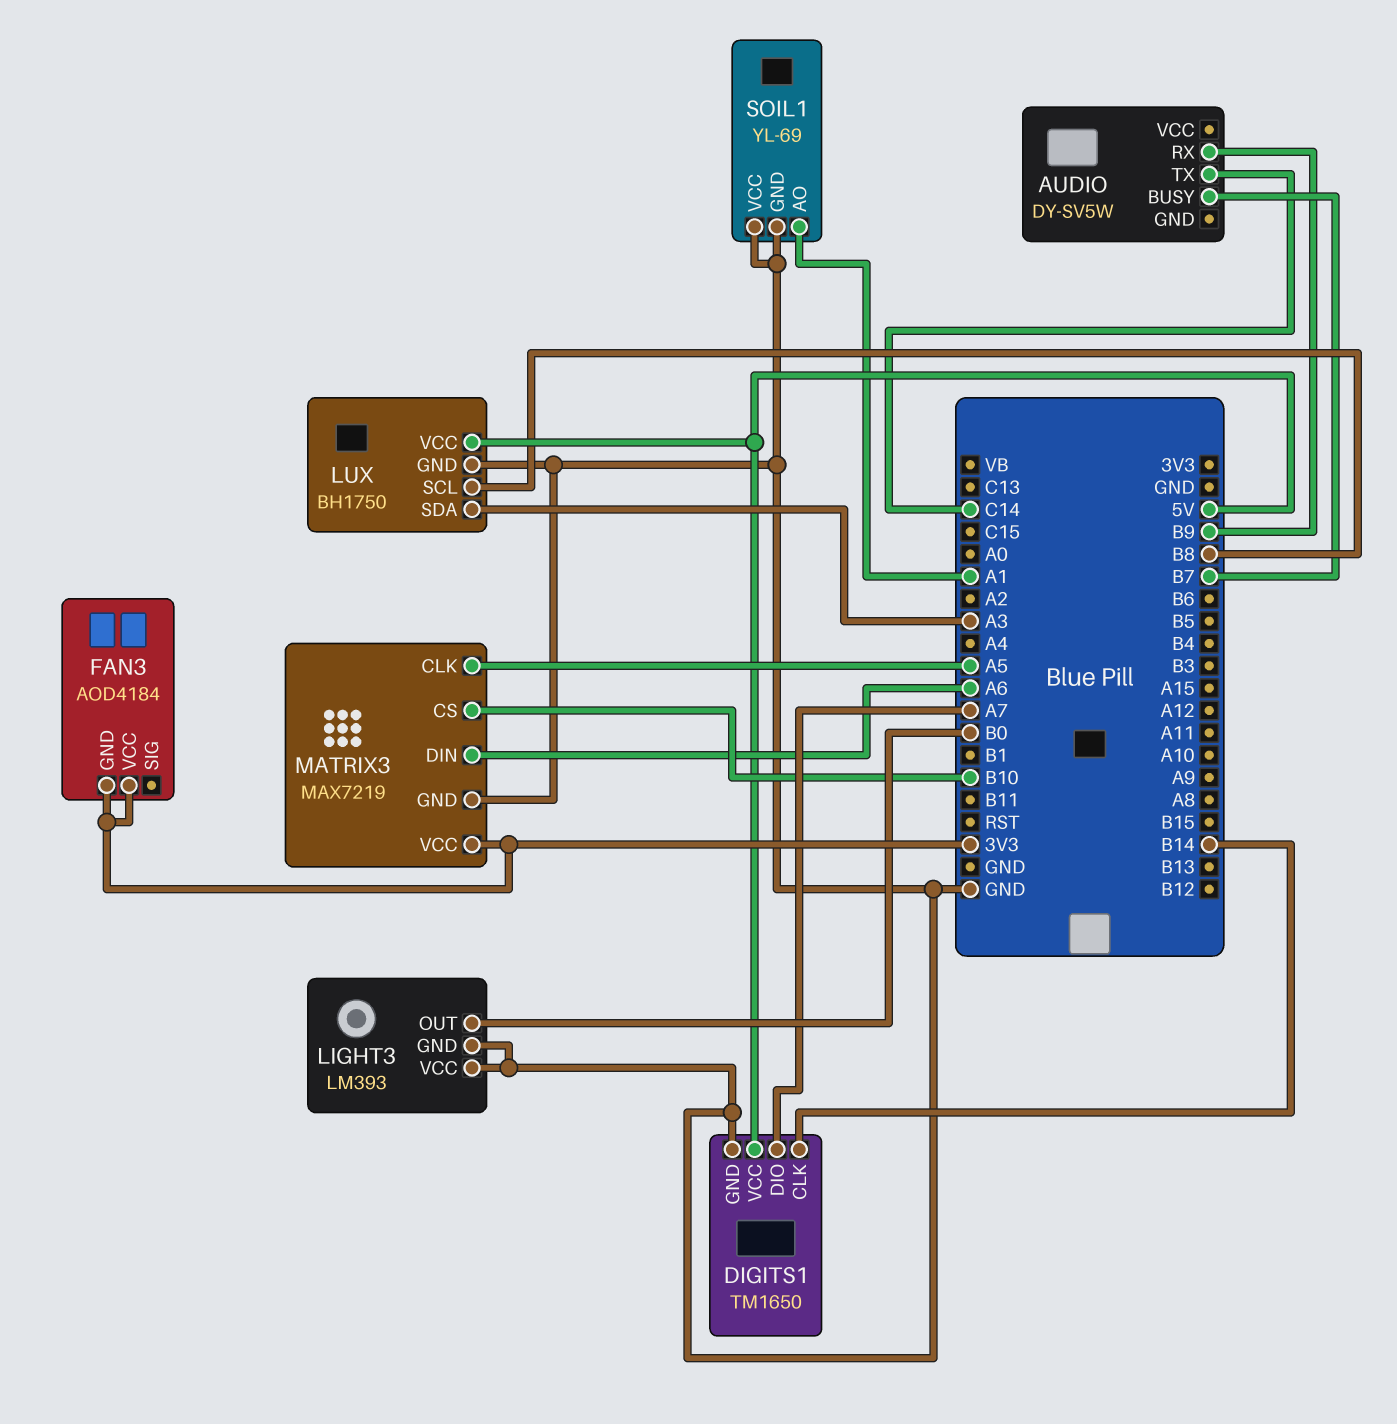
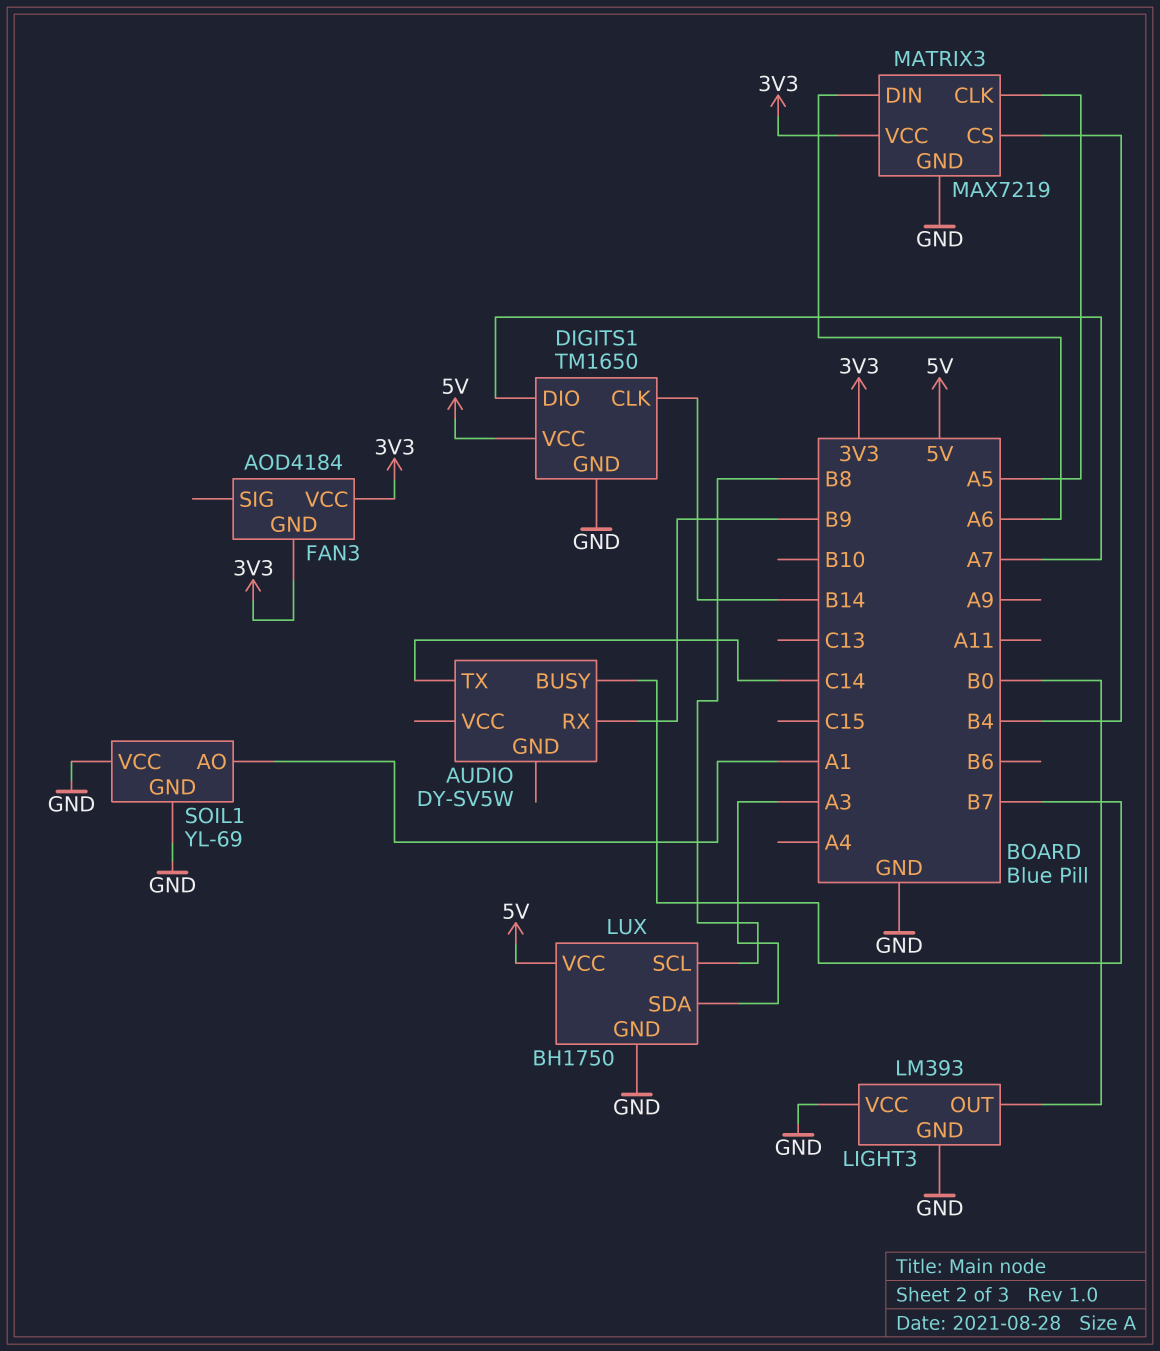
MATRIX3 pin CS: B10 -> B4

